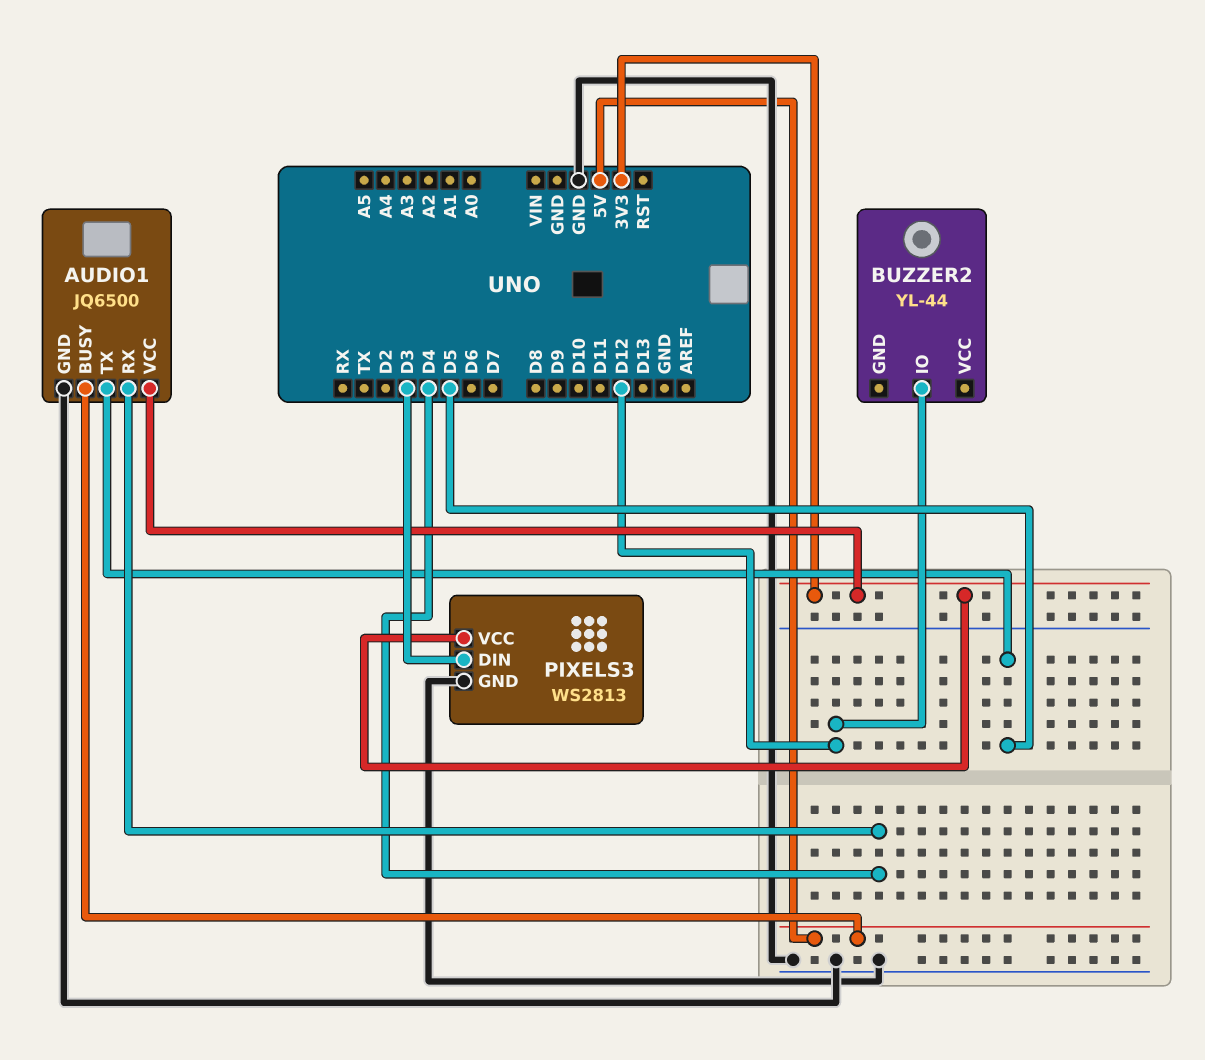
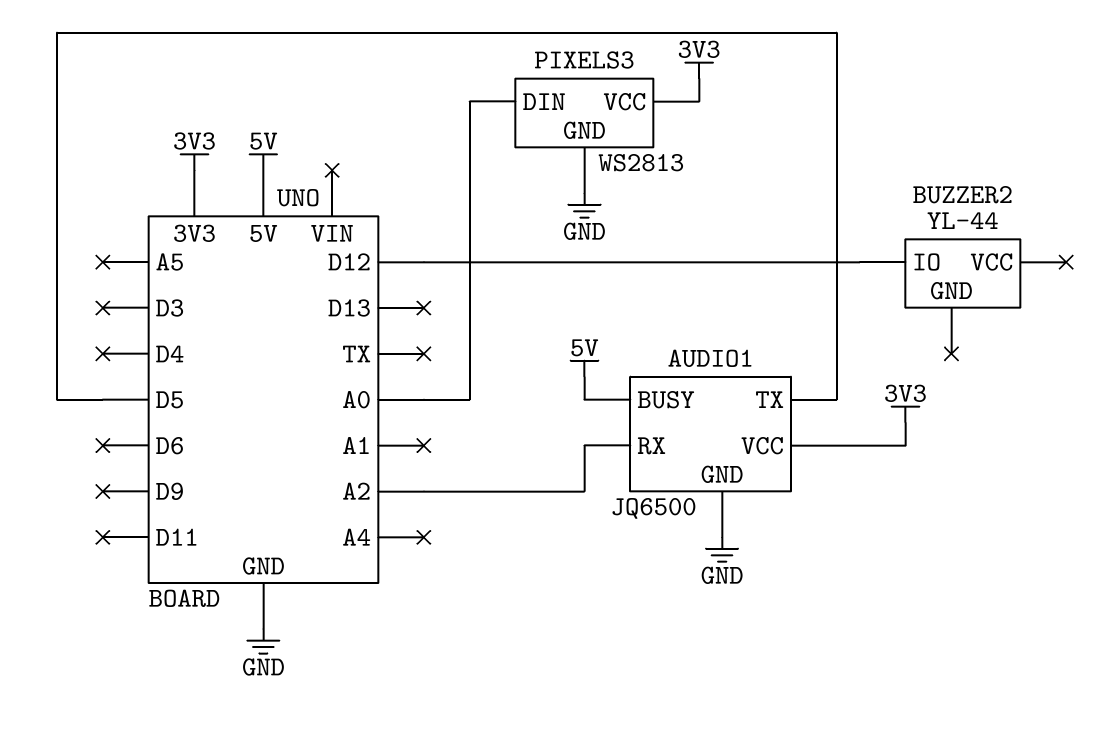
AUDIO1 pin RX: D4 -> A2
PIXELS3 pin DIN: D3 -> A0

